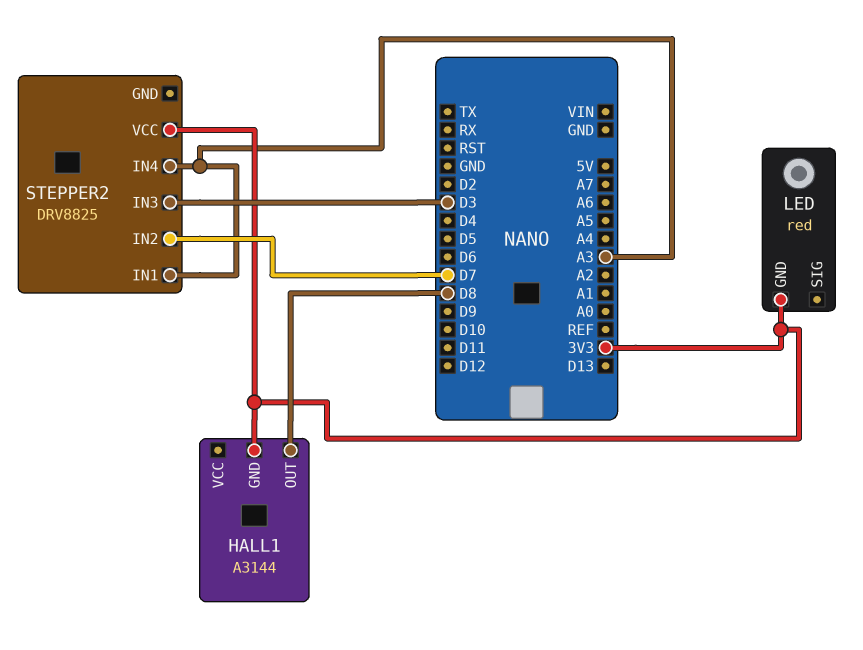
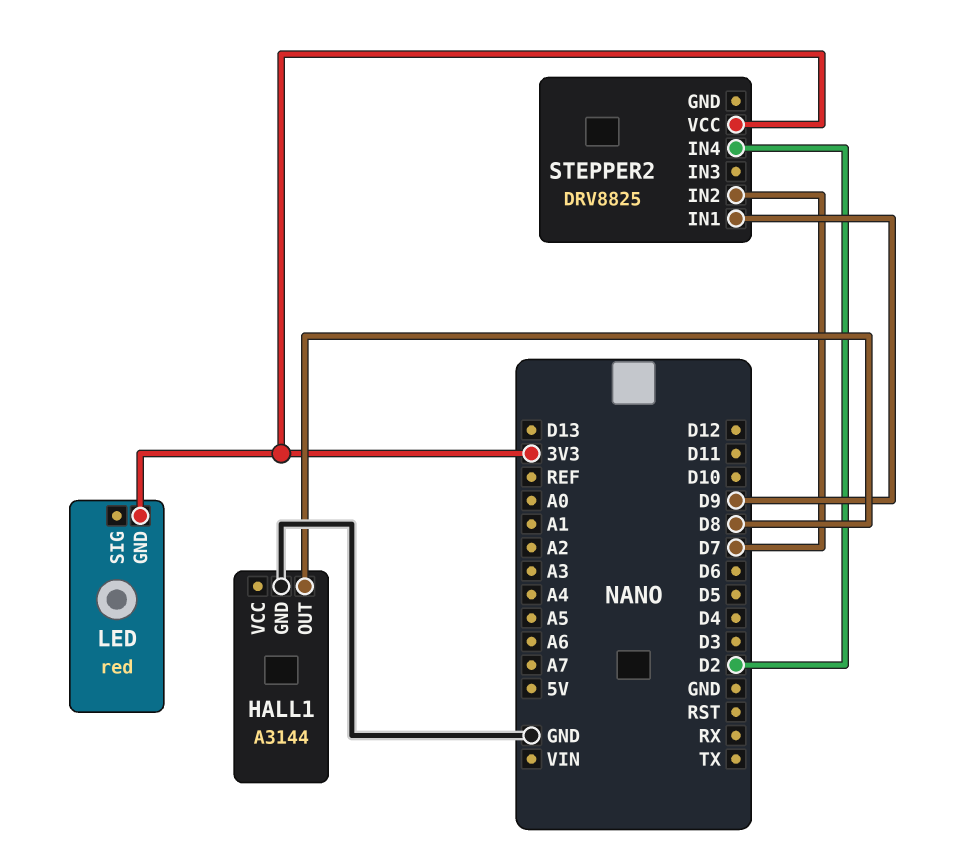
HALL1 pin GND: 3V3 -> GND
STEPPER2 pin IN1: A3 -> D9
STEPPER2 pin IN3: D3 -> none
STEPPER2 pin IN4: A3 -> D2

